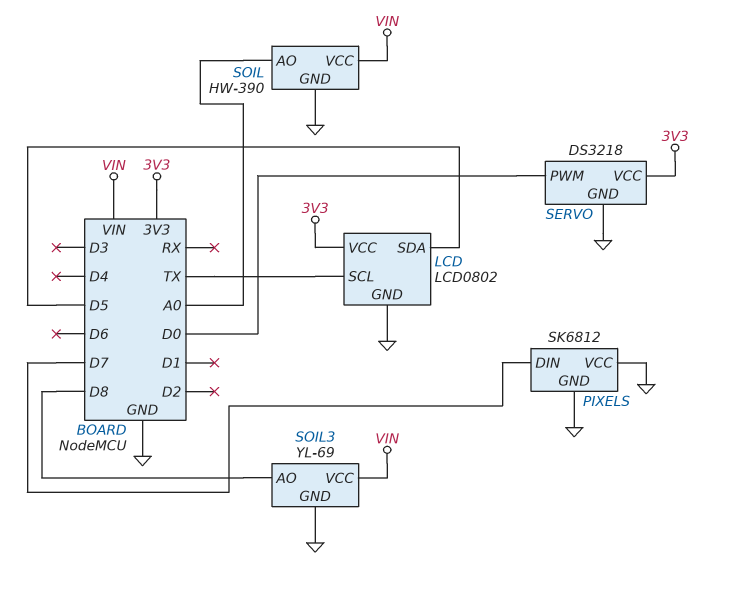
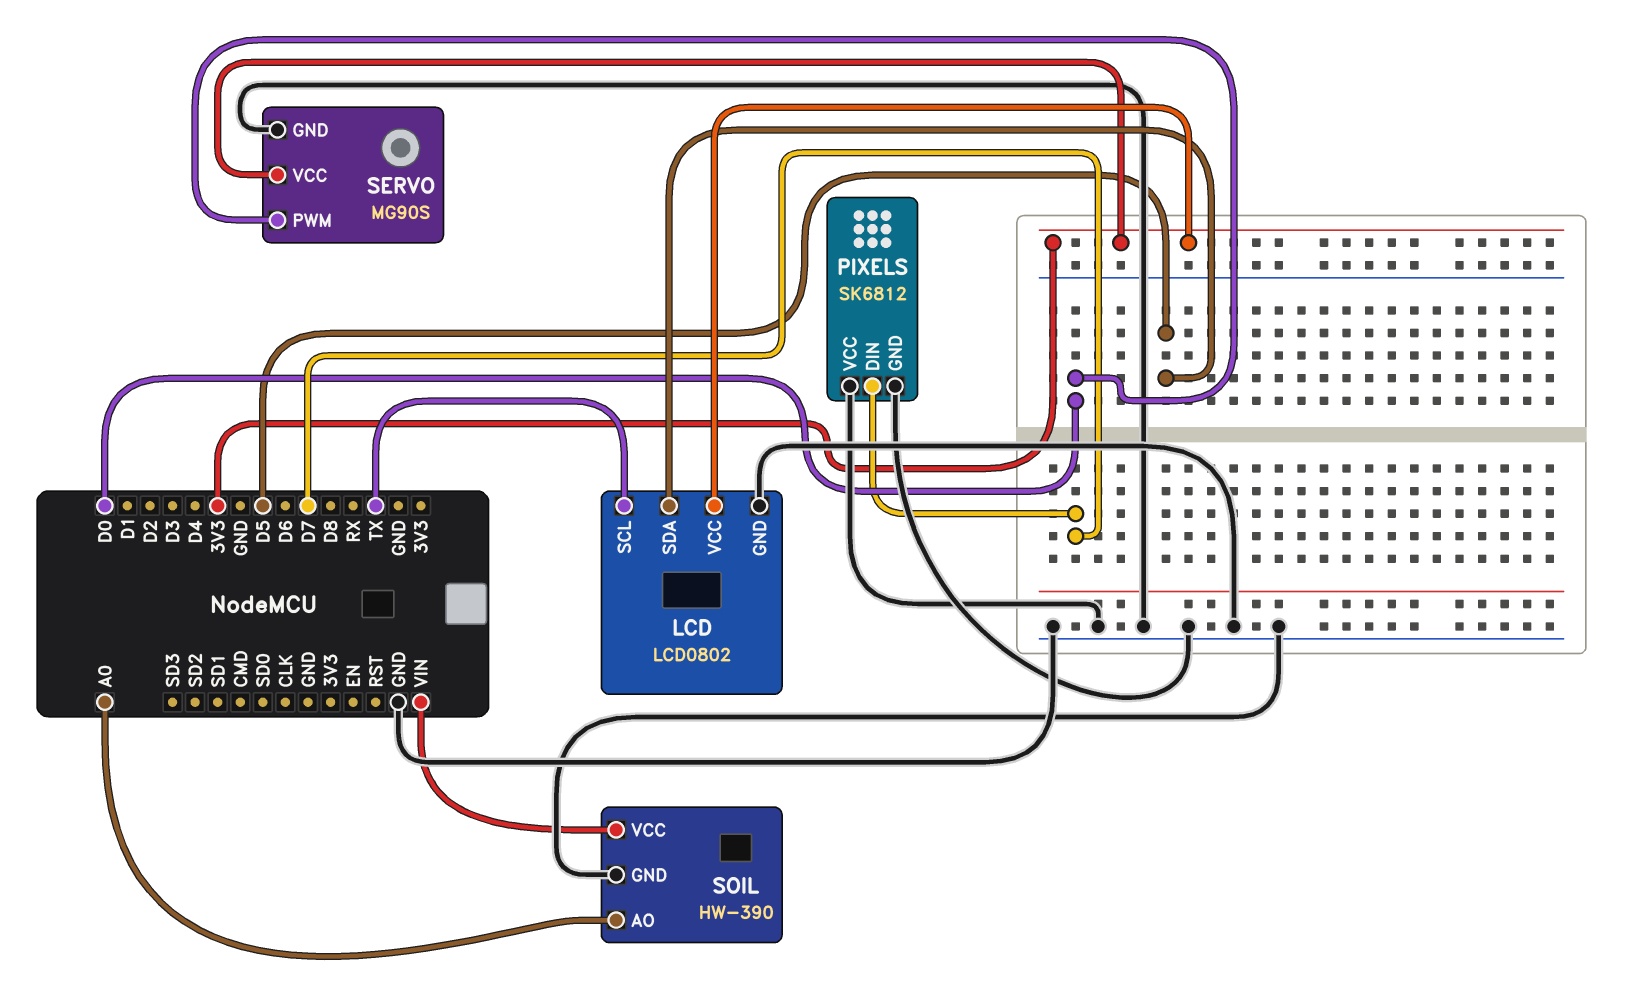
SERVO: DS3218 -> MG90S
SOIL3: YL-69 -> none
SOIL3 pin AO: D8 -> none
SOIL3 pin GND: GND -> none
SOIL3 pin VCC: VIN -> none

